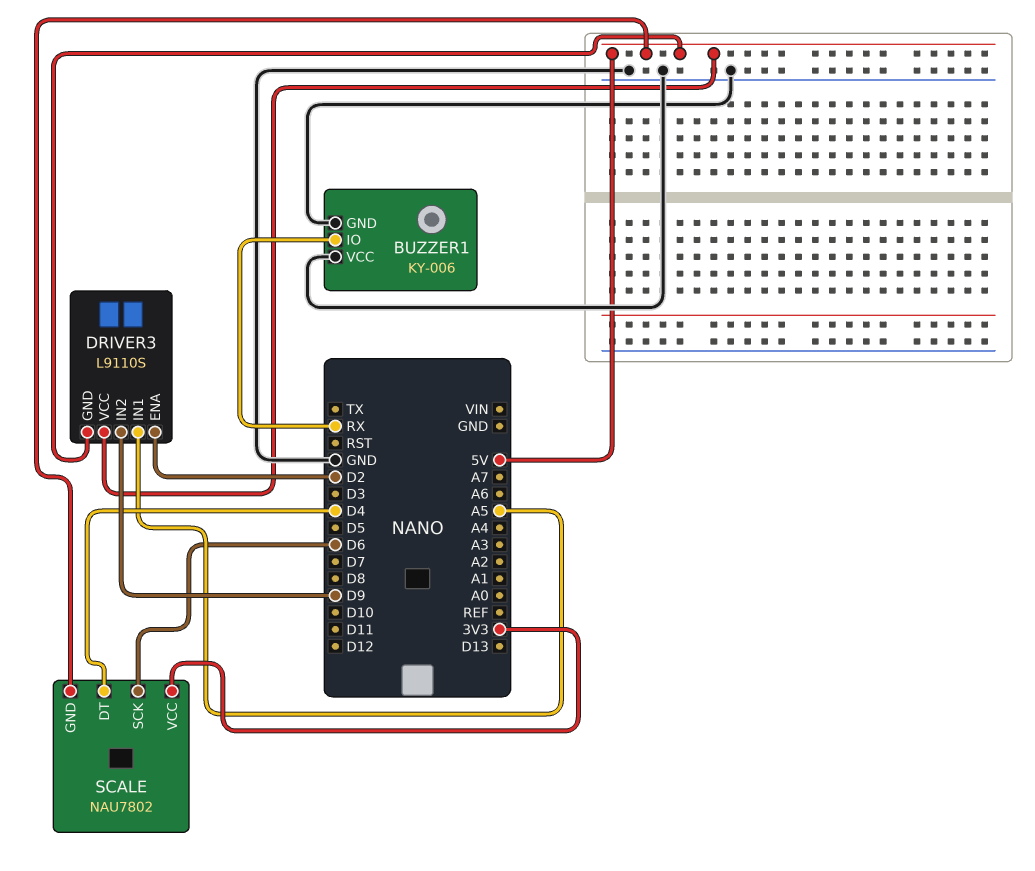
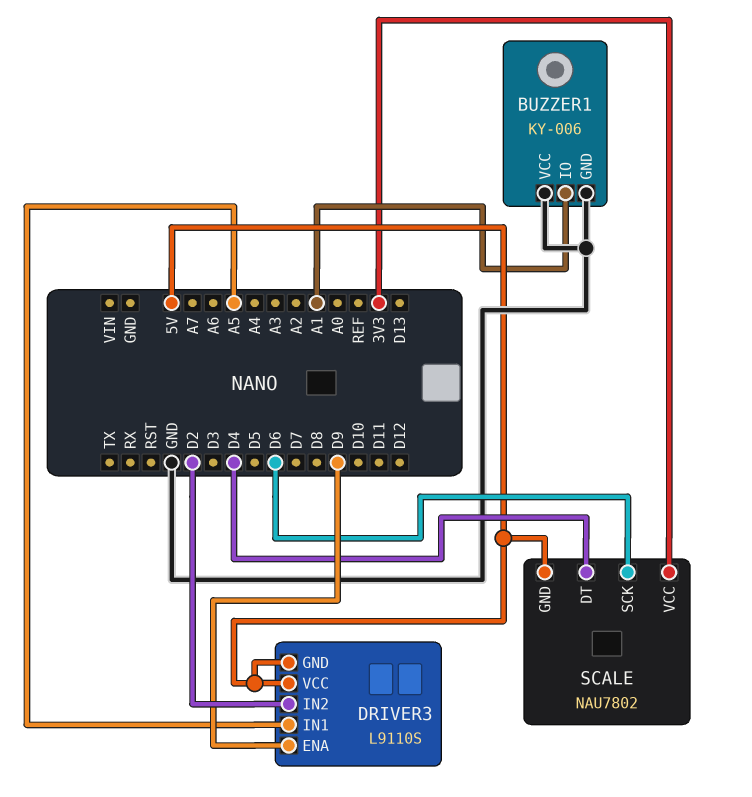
BUZZER1 pin IO: RX -> A1
DRIVER3 pin ENA: D2 -> D9
DRIVER3 pin IN2: D9 -> D2

